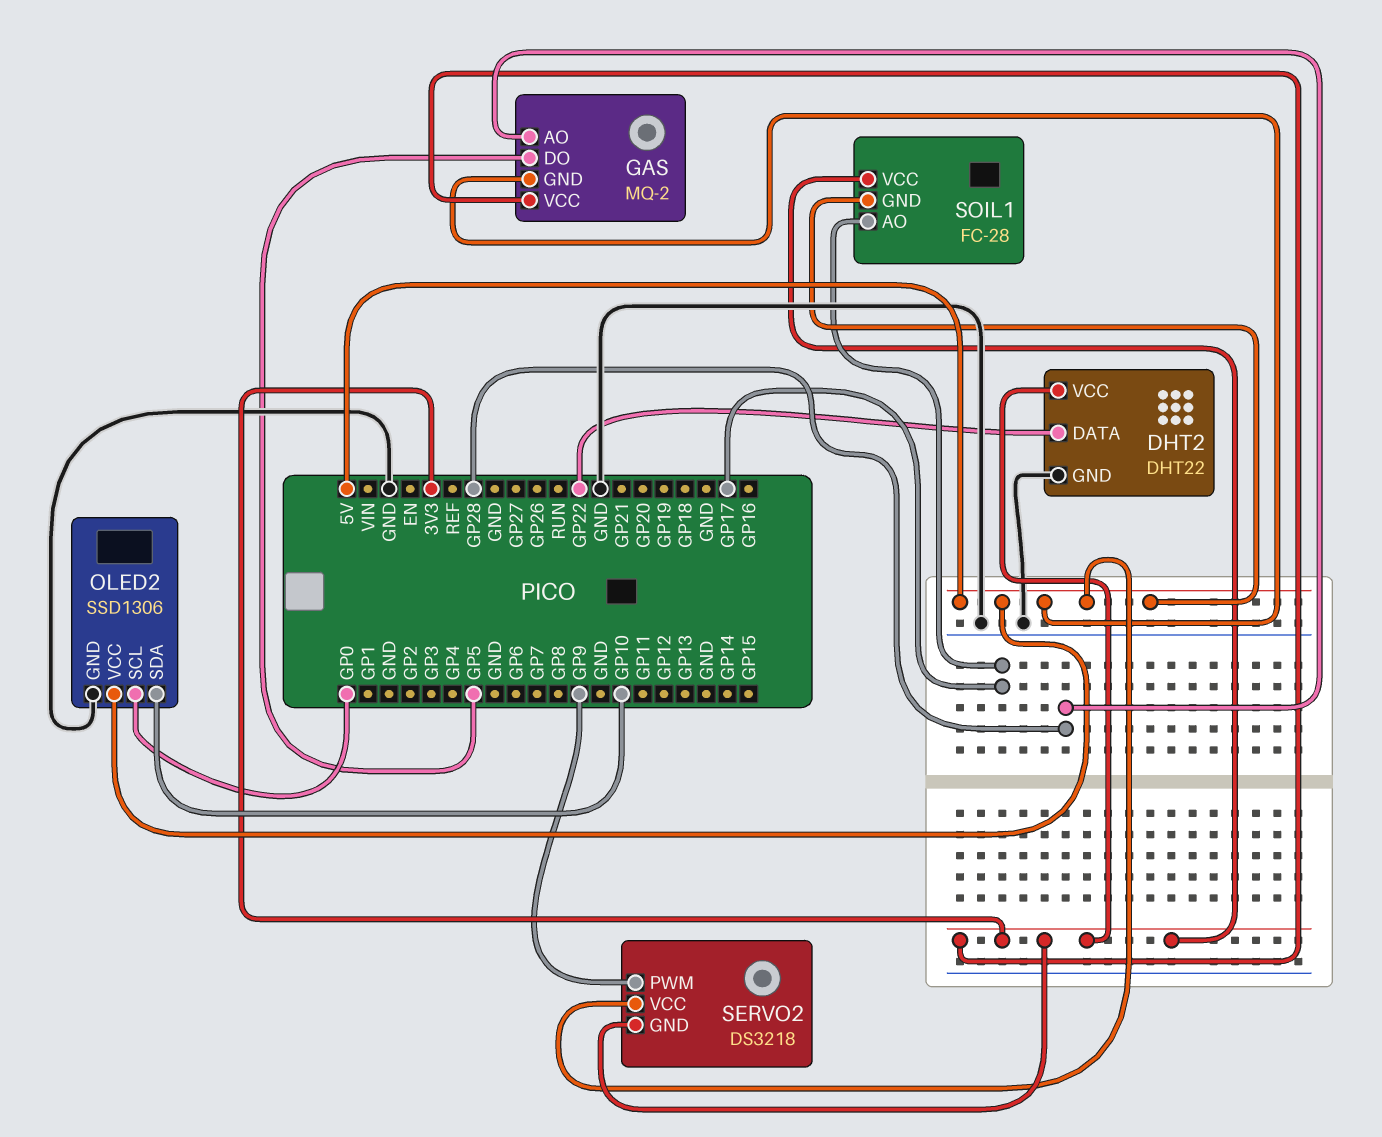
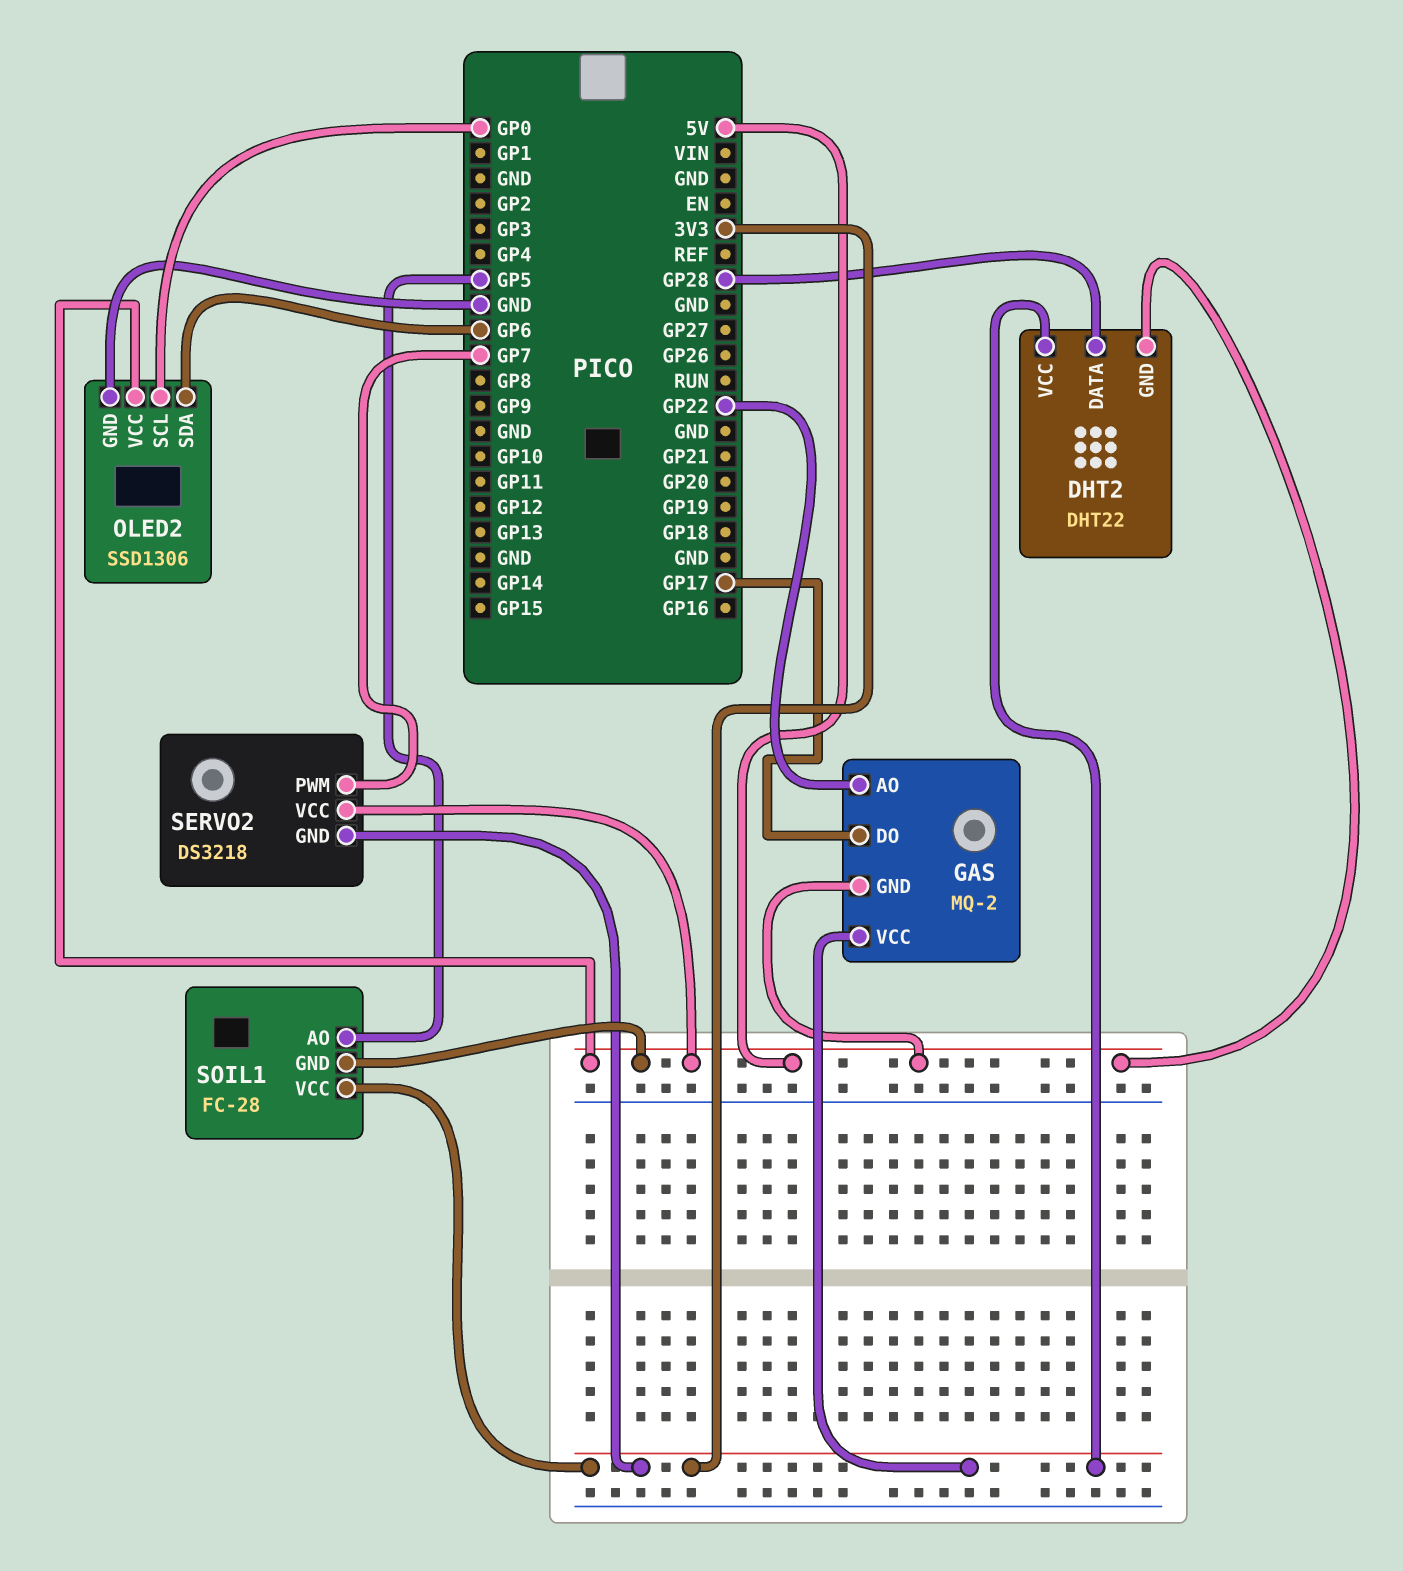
DHT2 pin DATA: GP22 -> GP28
DHT2 pin GND: GND -> 5V
GAS pin AO: GP28 -> GP22
GAS pin DO: GP5 -> GP17
OLED2 pin SDA: GP10 -> GP6
SERVO2 pin PWM: GP9 -> GP7
SOIL1 pin AO: GP17 -> GP5

